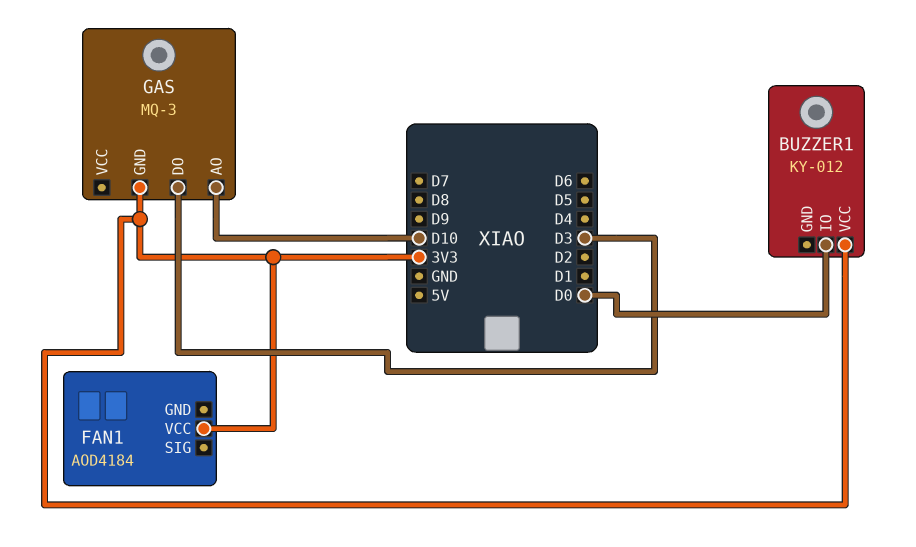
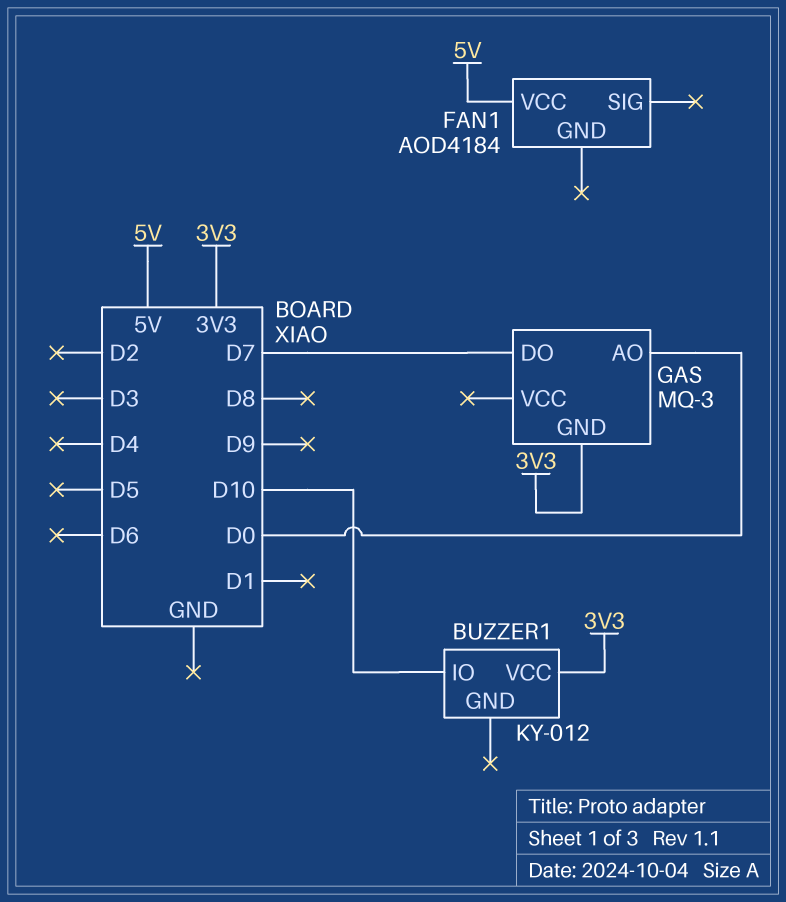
BUZZER1 pin IO: D0 -> D10
FAN1 pin VCC: 3V3 -> 5V
GAS pin AO: D10 -> D0
GAS pin DO: D3 -> D7

